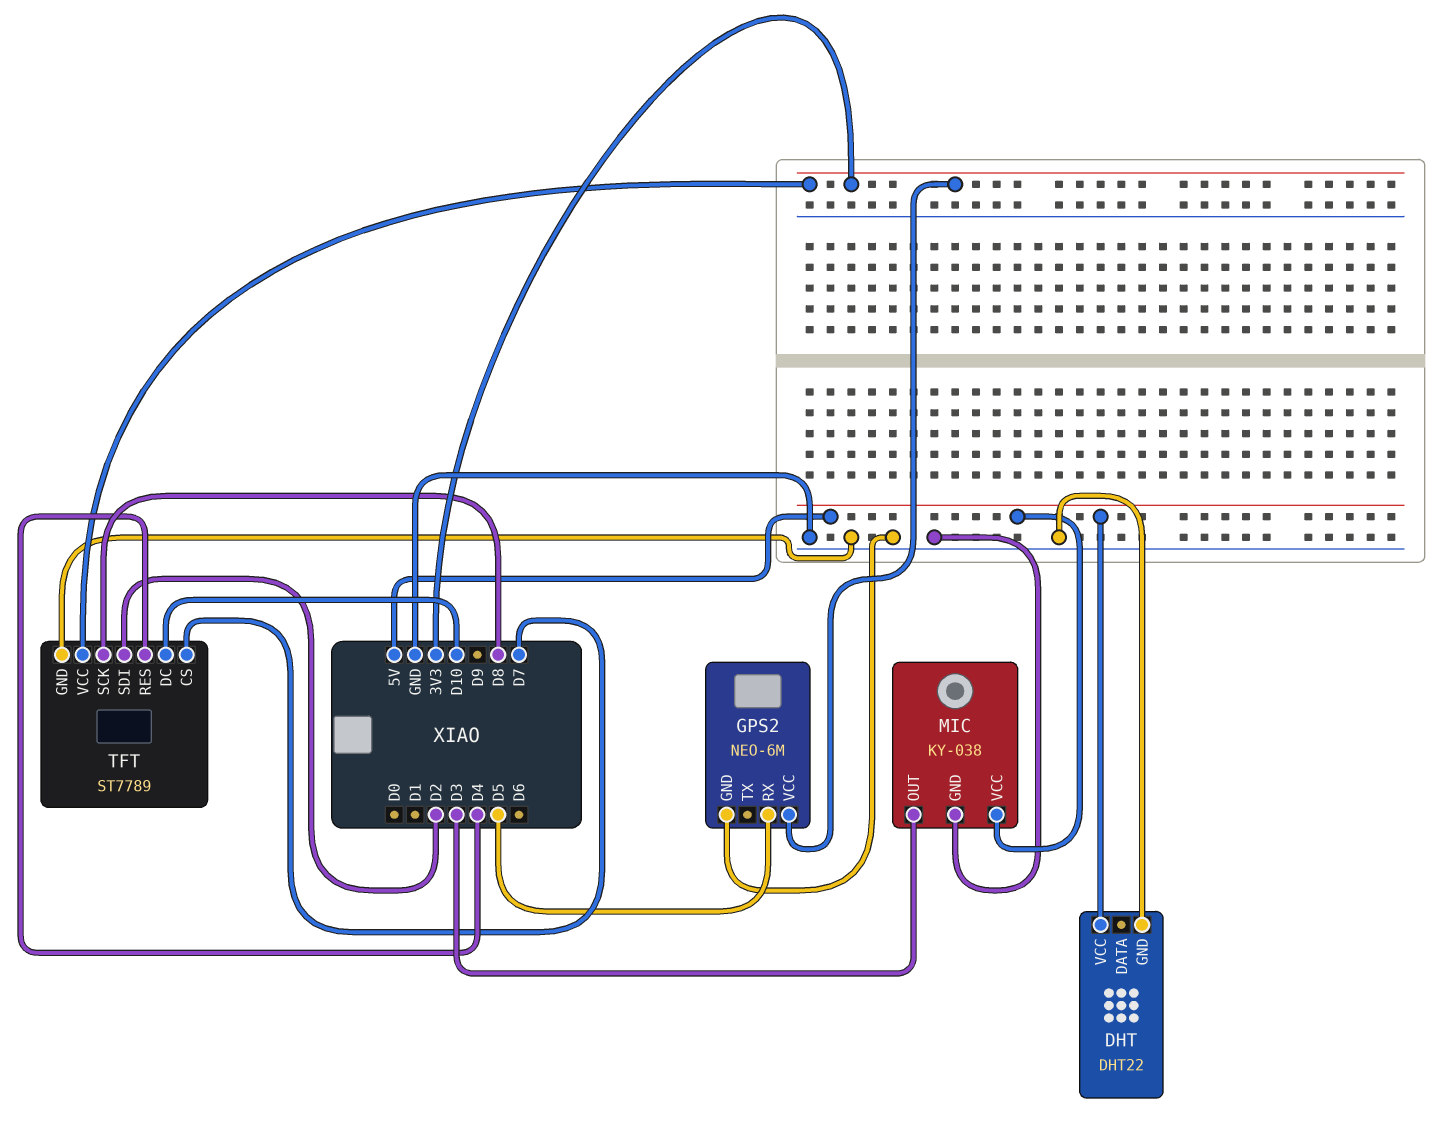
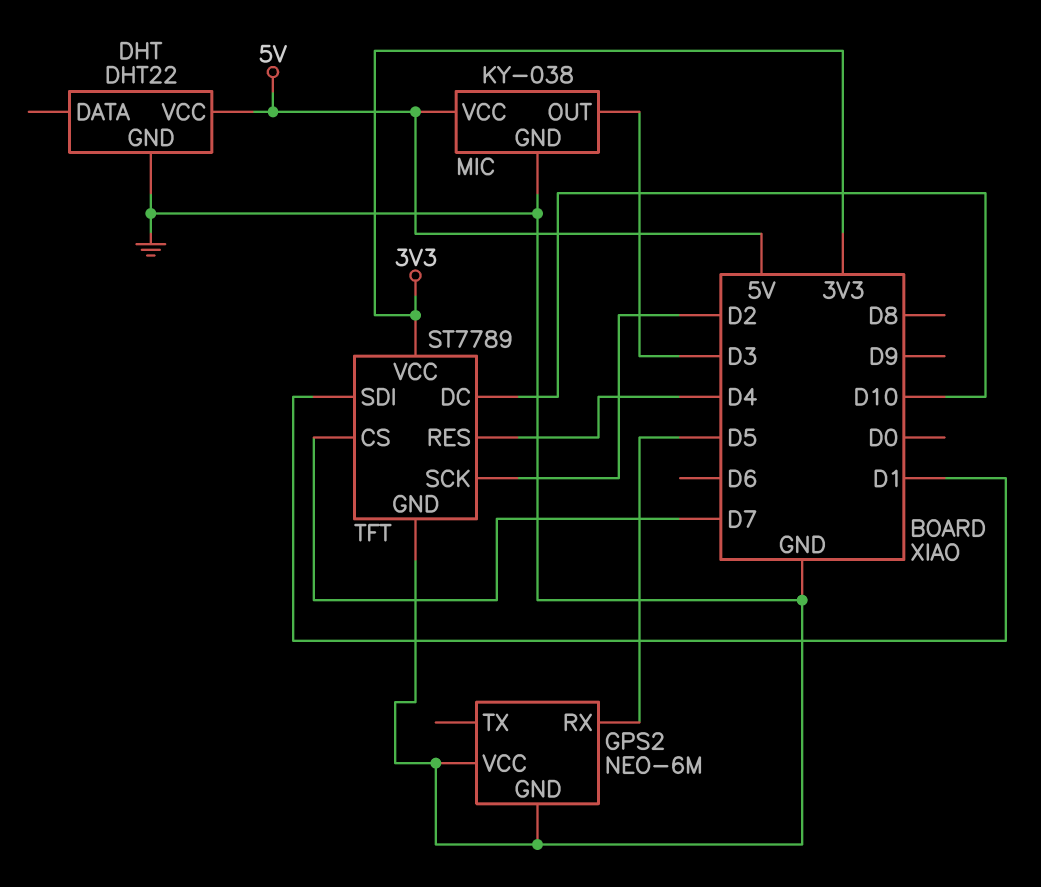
GPS2 pin VCC: 3V3 -> GND
TFT pin SCK: D8 -> D2
TFT pin SDI: D2 -> D1

